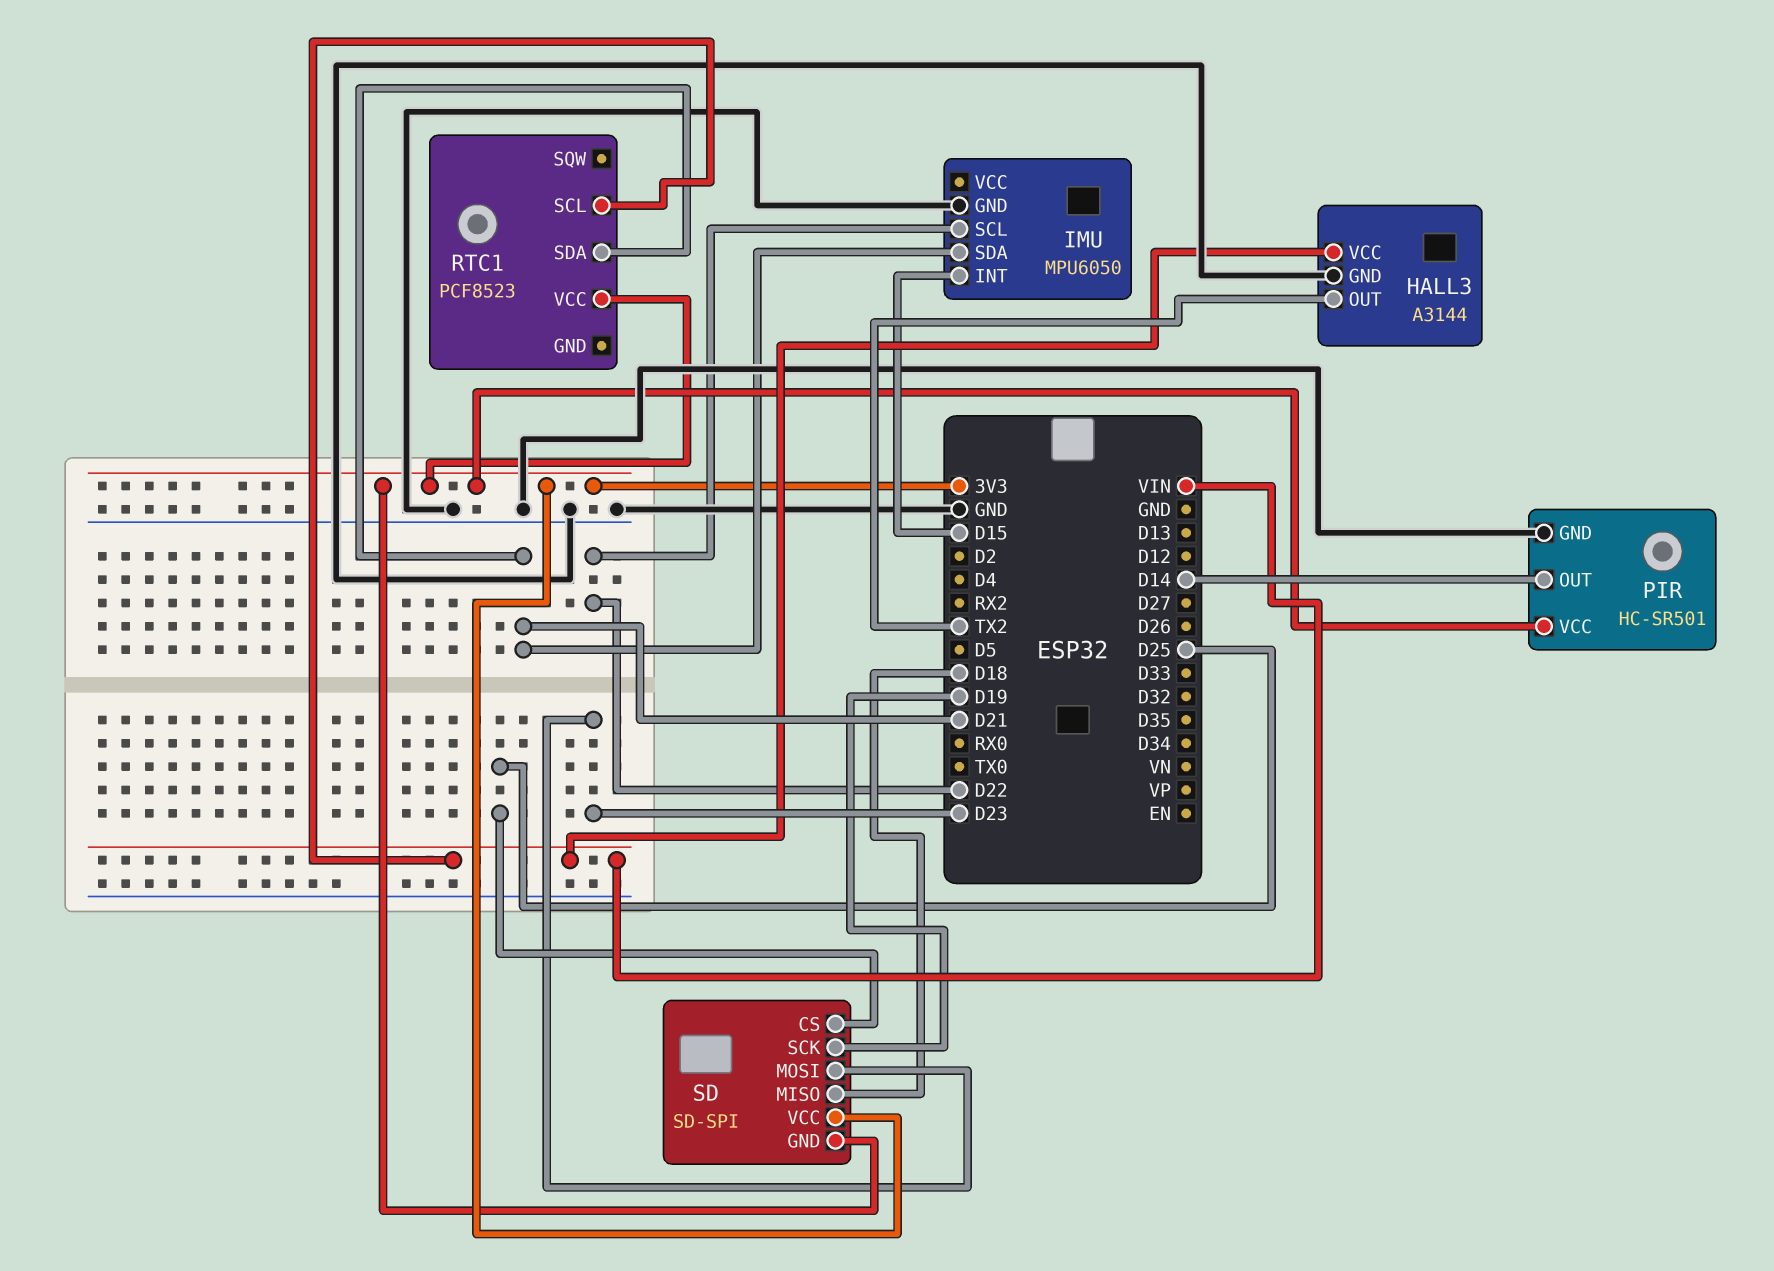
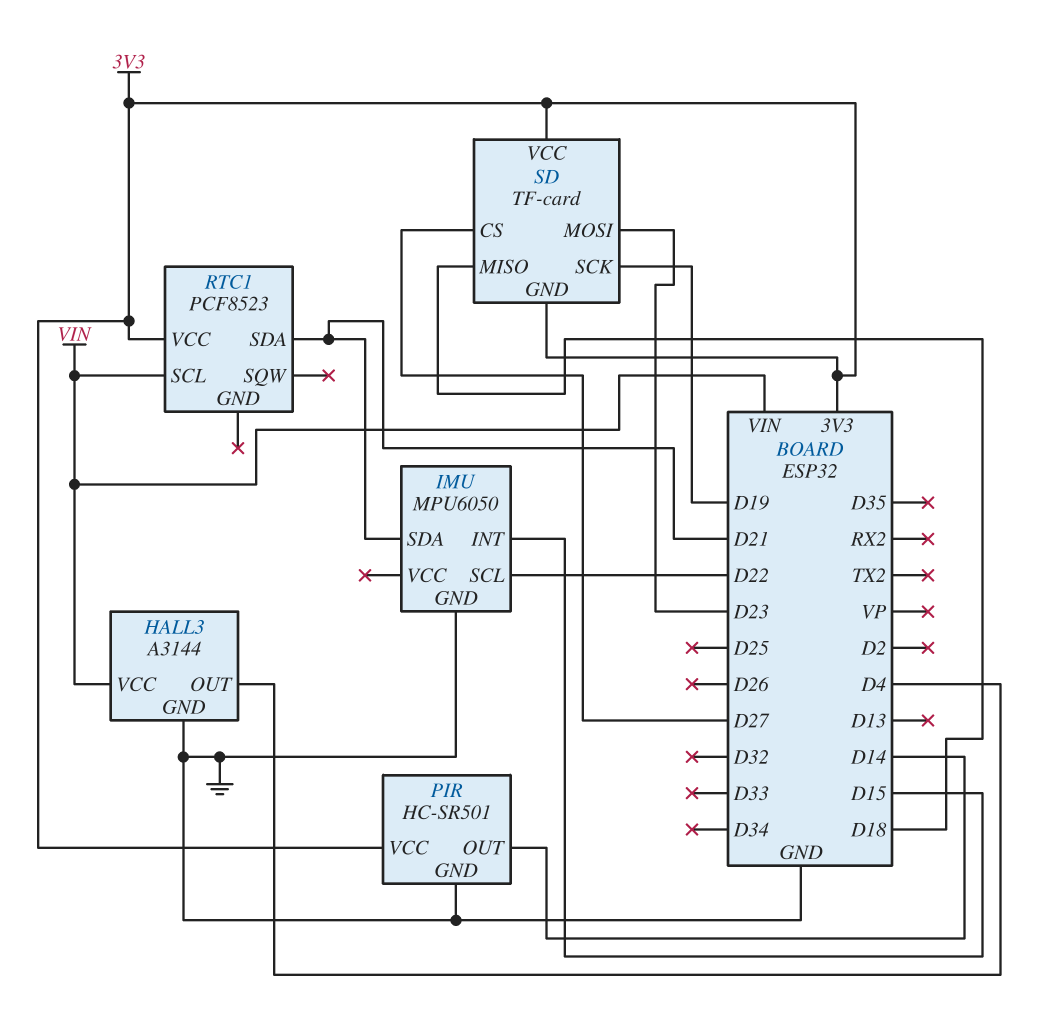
HALL3 pin OUT: TX2 -> D4
SD: SD-SPI -> TF-card
SD pin CS: D25 -> D27

